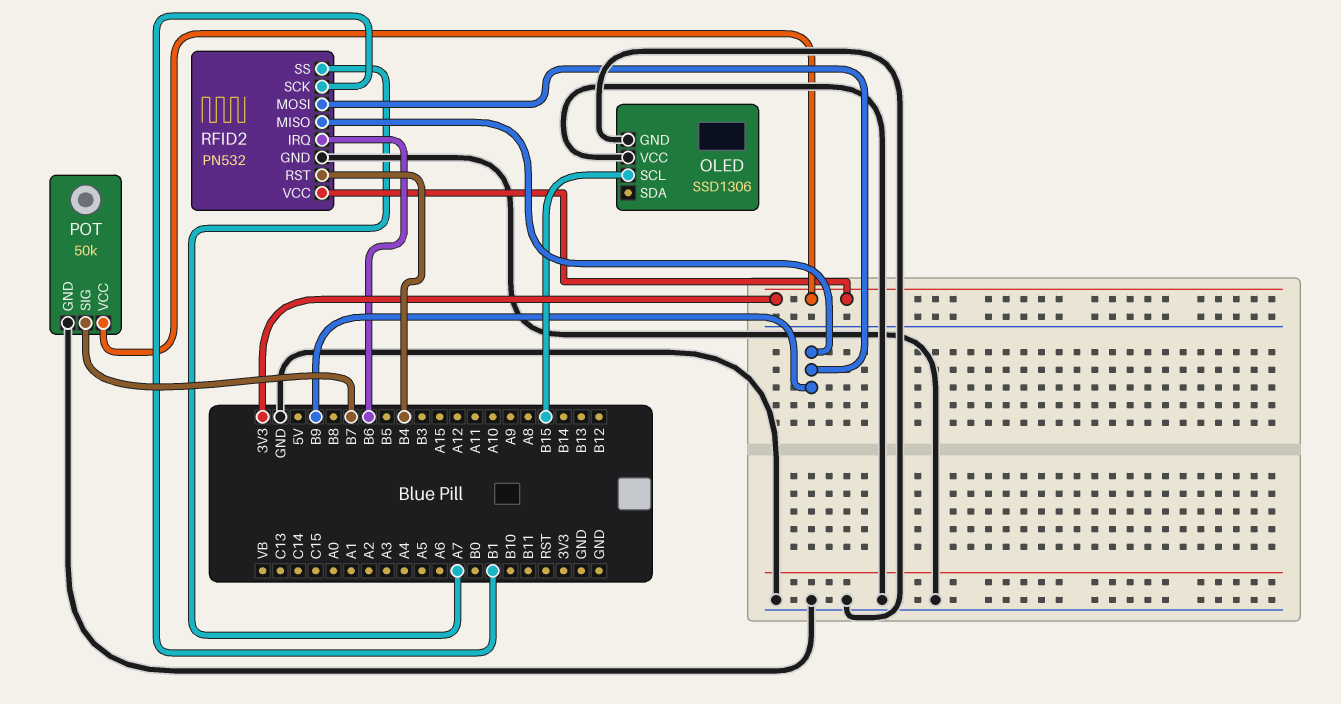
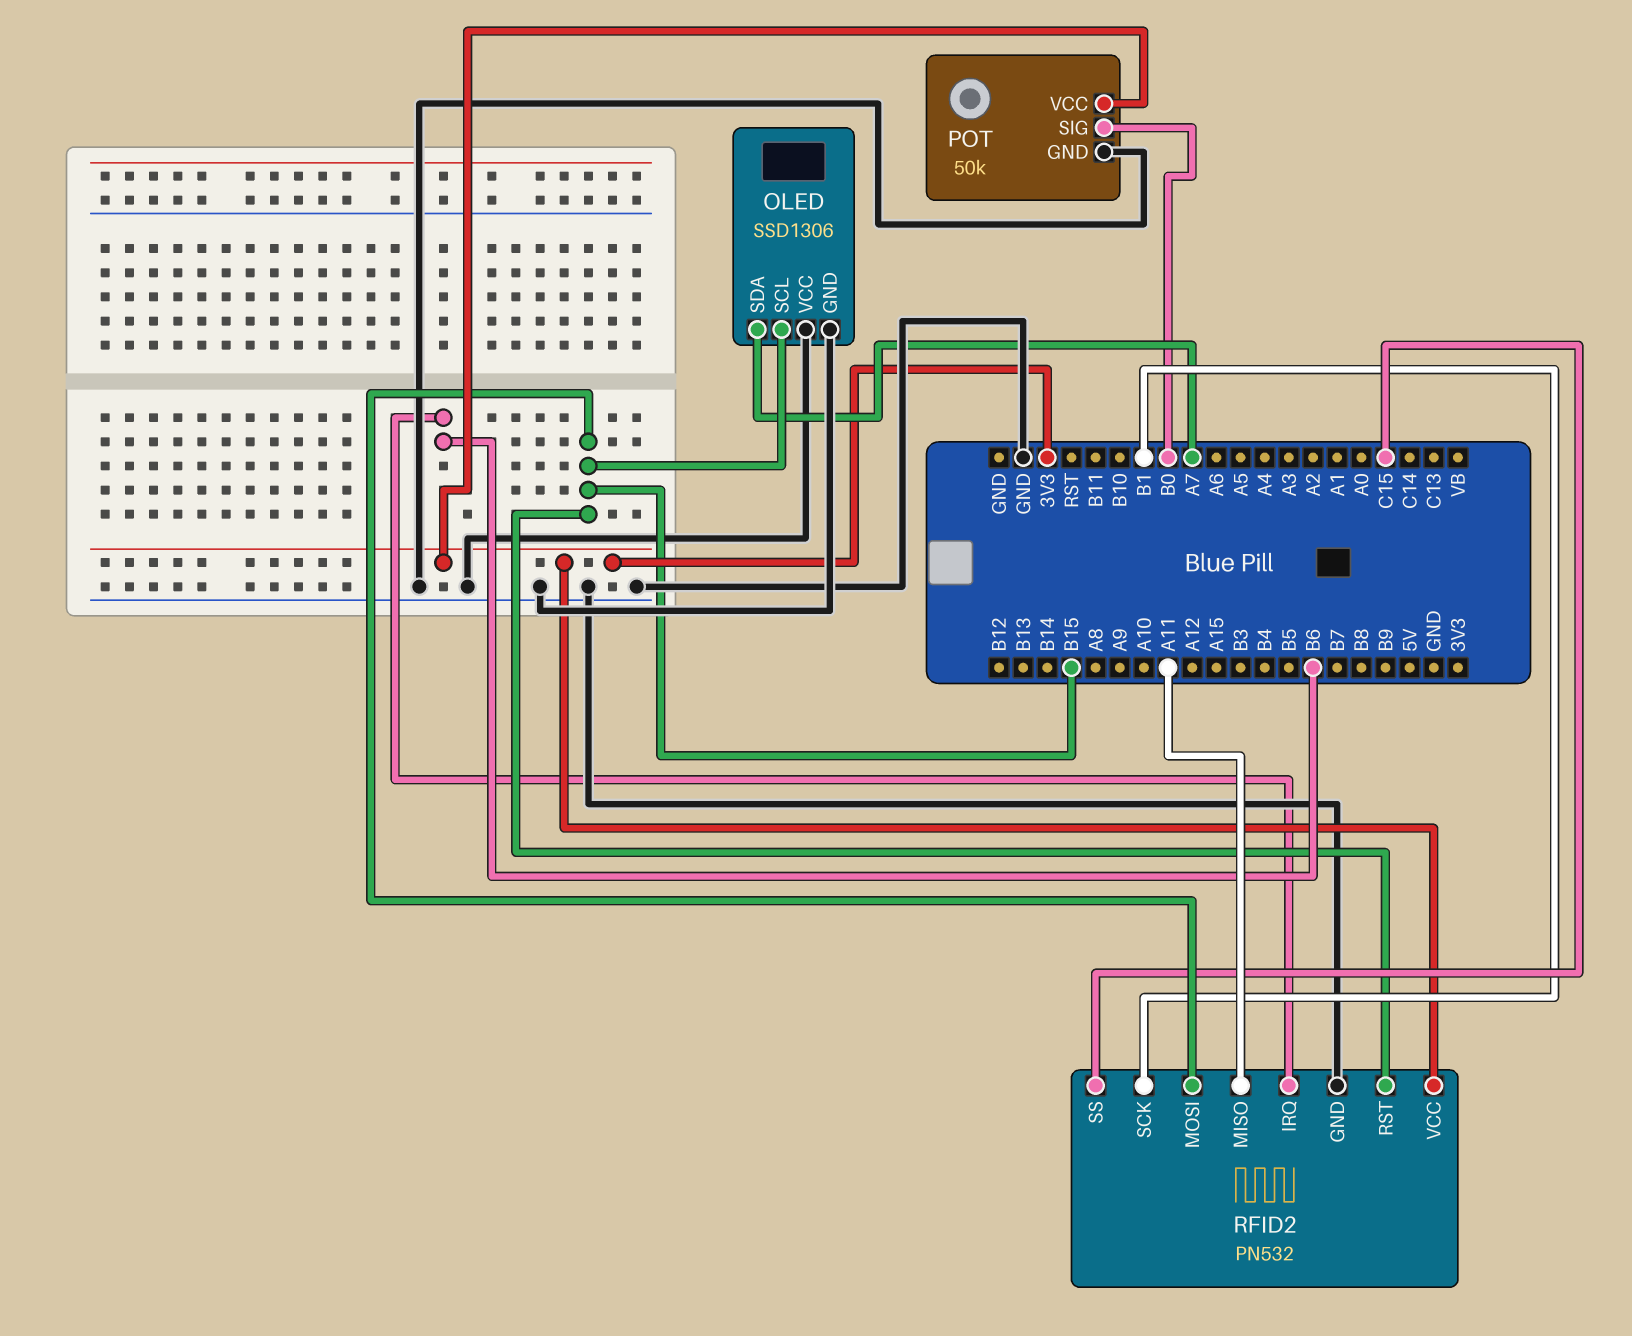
OLED pin SDA: none -> A7
POT pin SIG: B7 -> B0
RFID2 pin MISO: B9 -> A11
RFID2 pin MOSI: B9 -> B15
RFID2 pin RST: B4 -> B15
RFID2 pin SS: A7 -> C15

